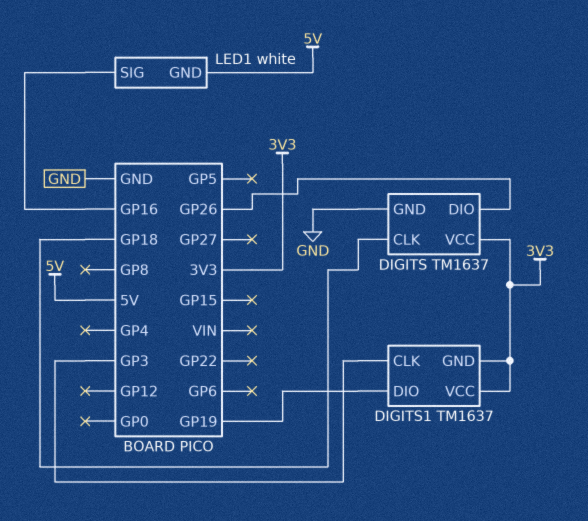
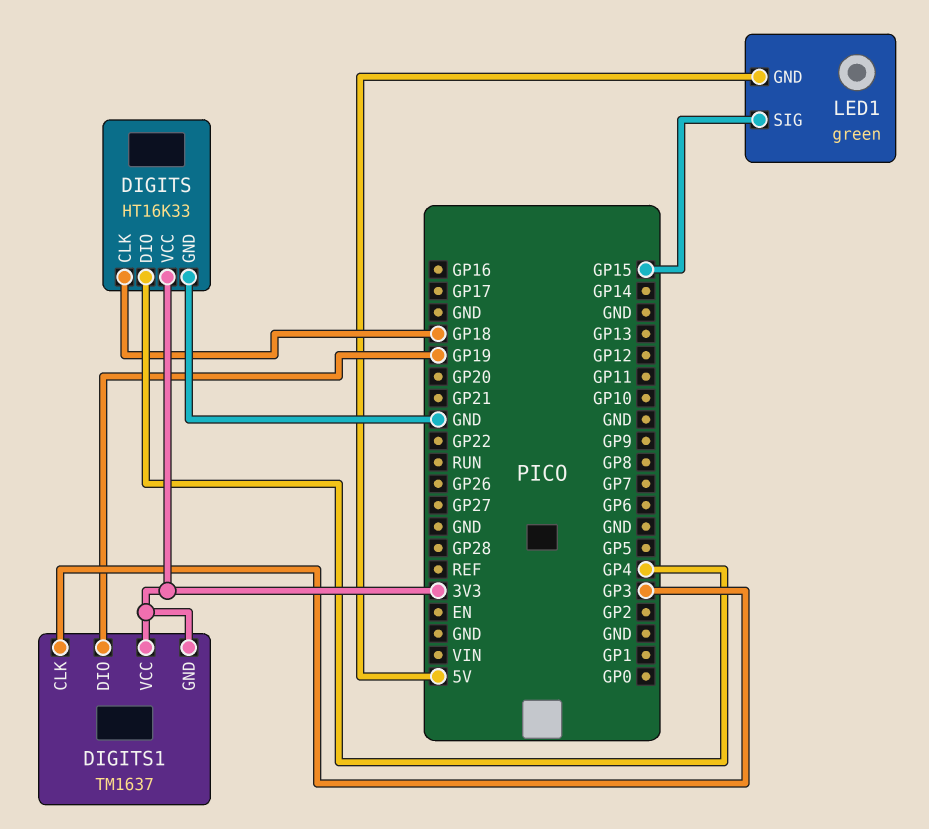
DIGITS: TM1637 -> HT16K33
DIGITS pin DIO: GP26 -> GP4
LED1: white -> green
LED1 pin SIG: GP16 -> GP15

